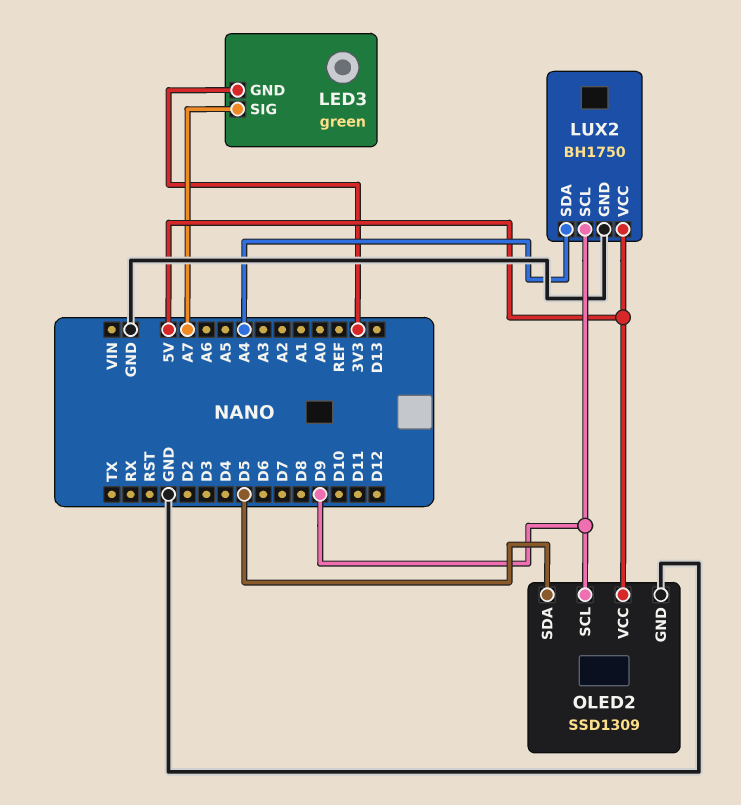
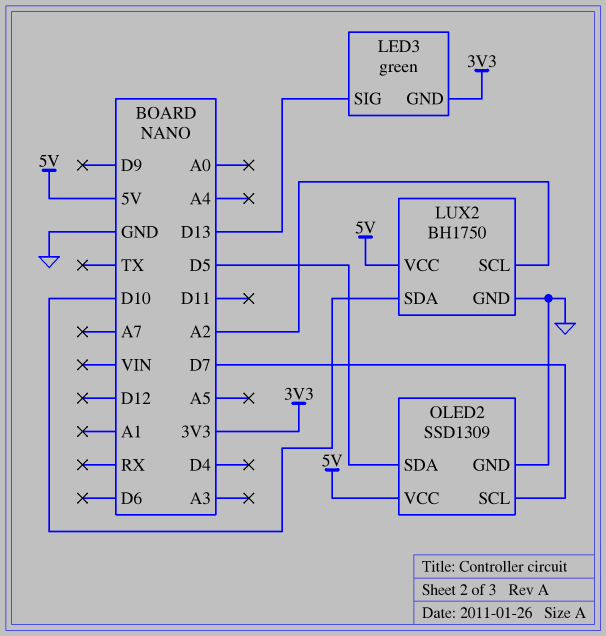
LED3 pin SIG: A7 -> D13
LUX2 pin SCL: D9 -> A2
LUX2 pin SDA: A4 -> D10
OLED2 pin SCL: D9 -> D7

